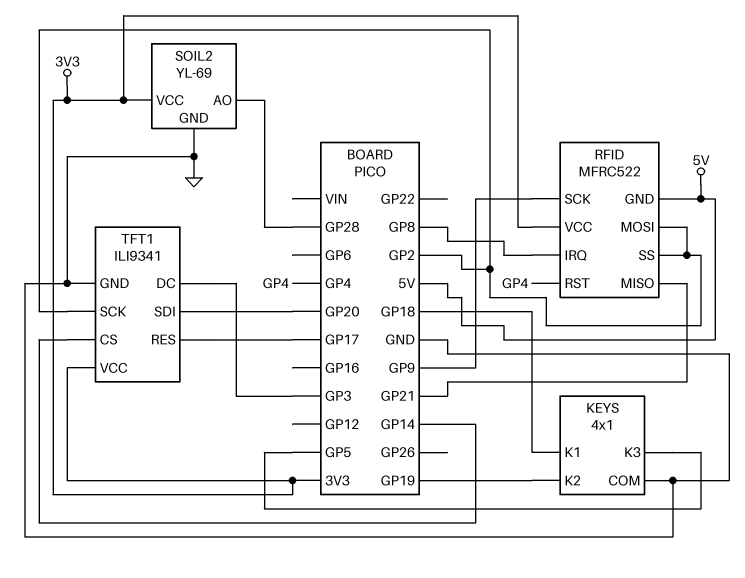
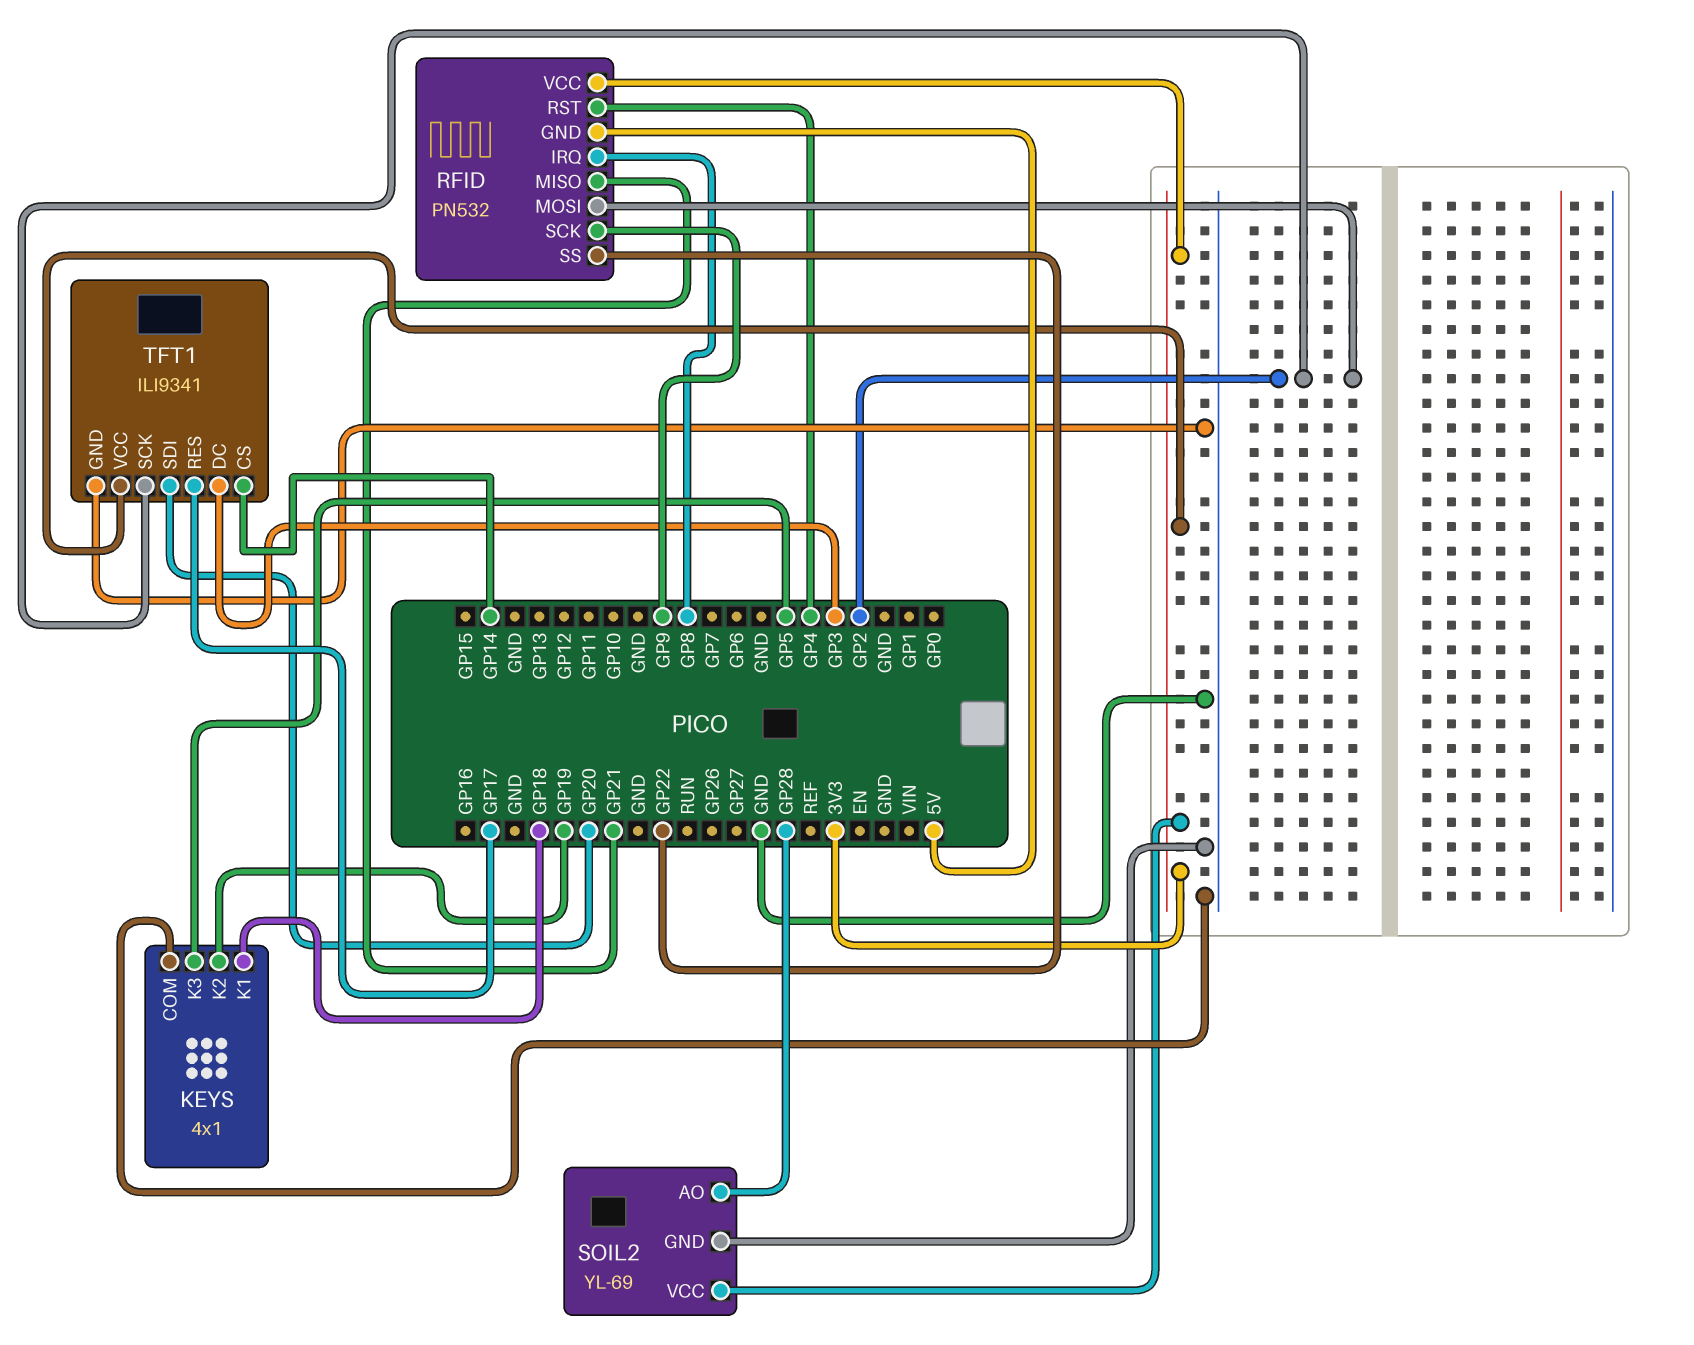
RFID: MFRC522 -> PN532
RFID pin SS: GP2 -> GP22

